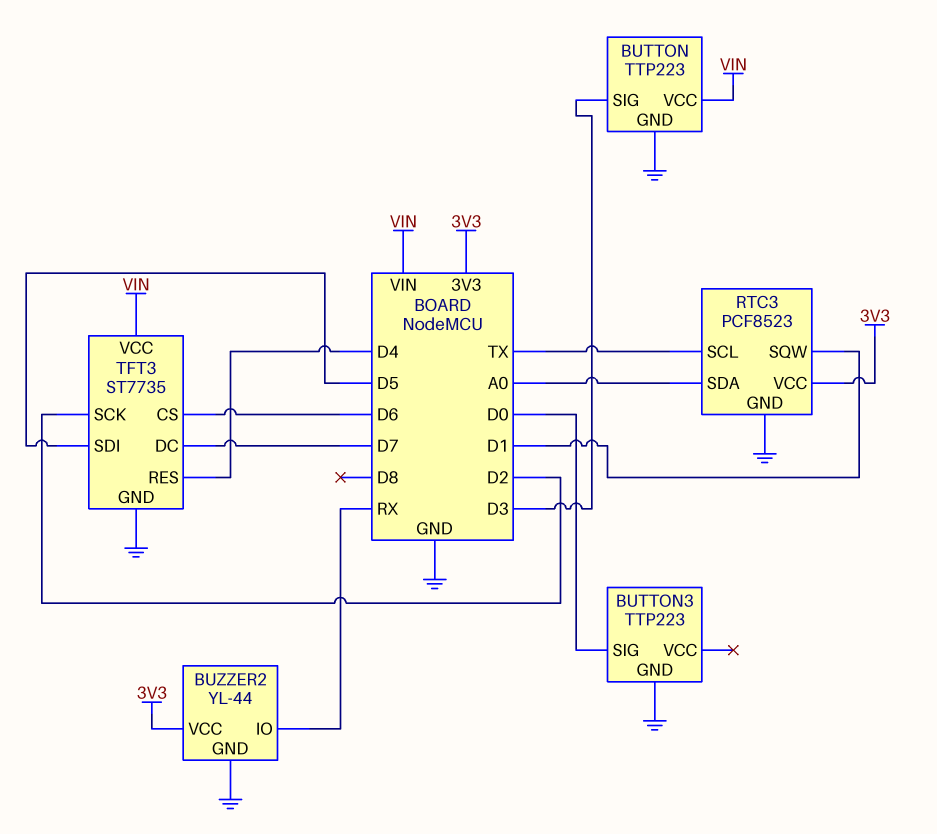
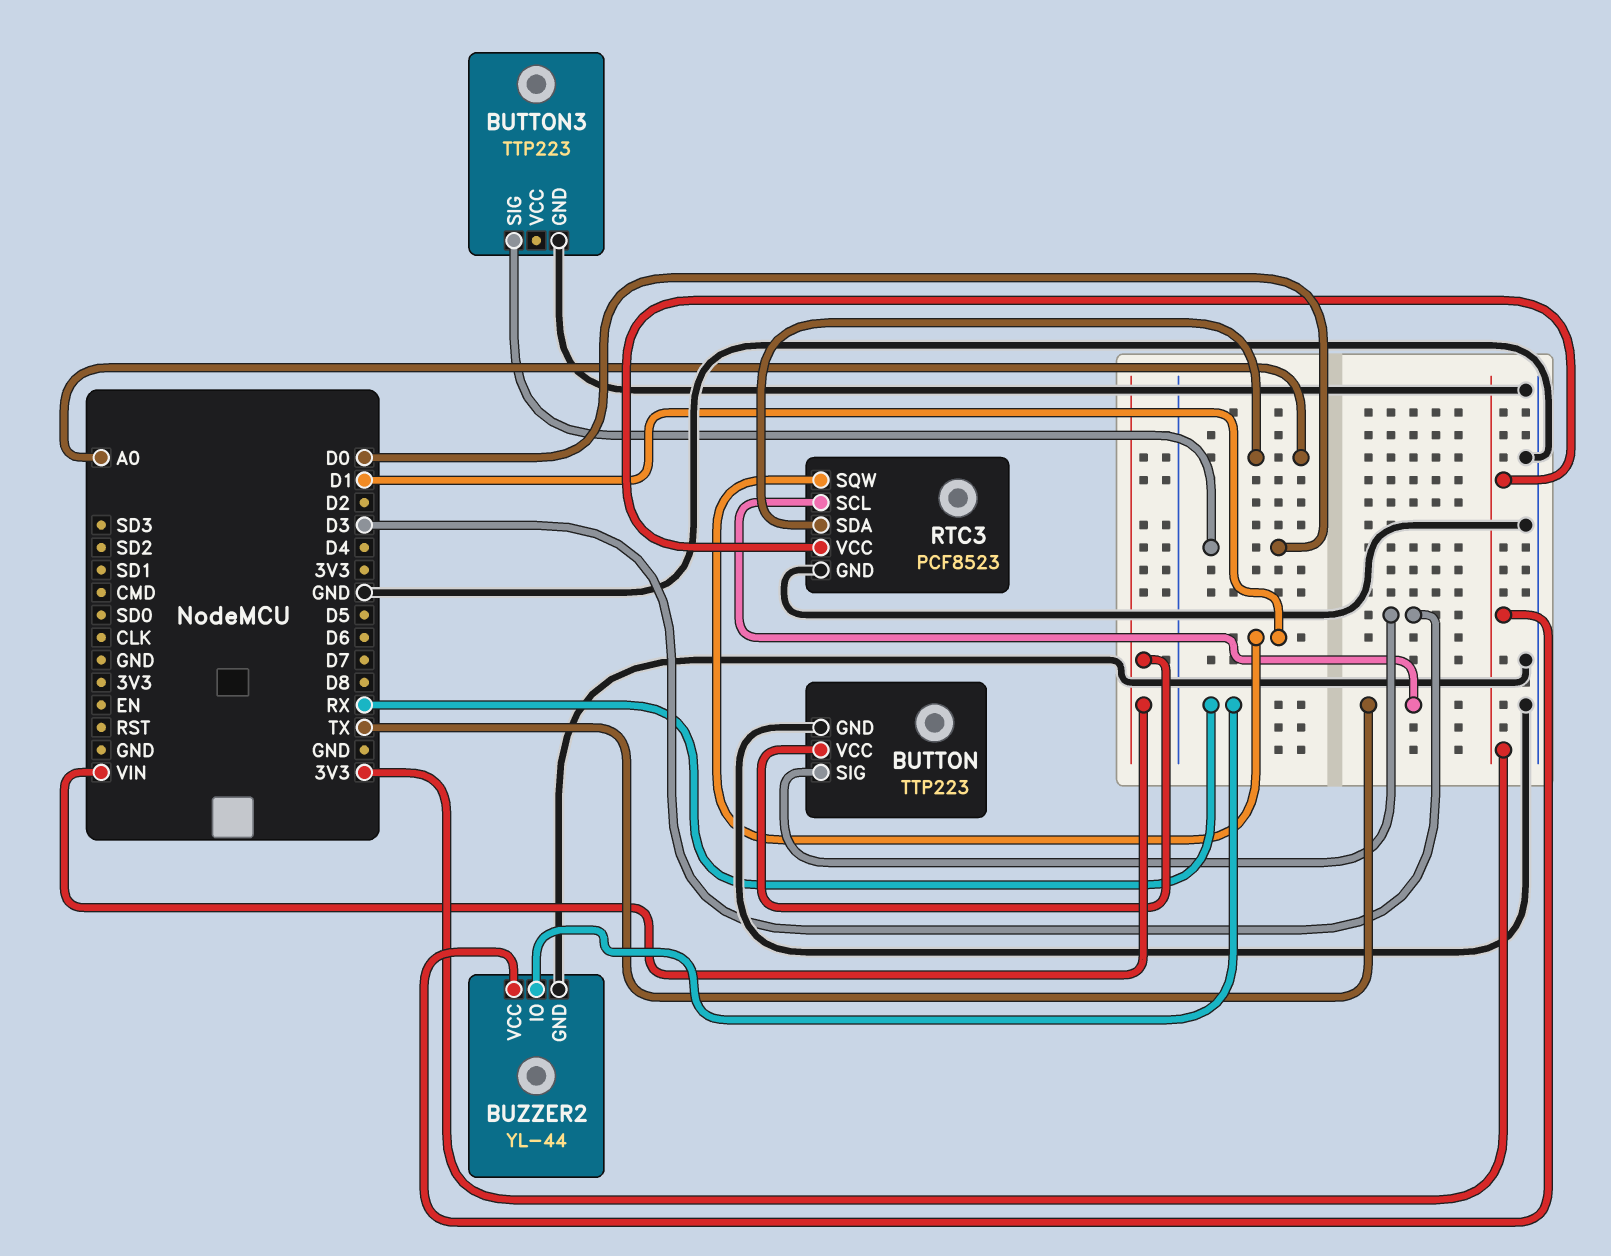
TFT3: ST7735 -> none
TFT3 pin CS: D6 -> none
TFT3 pin DC: D7 -> none
TFT3 pin GND: GND -> none
TFT3 pin RES: D4 -> none
TFT3 pin SCK: D2 -> none
TFT3 pin SDI: D5 -> none
TFT3 pin VCC: VIN -> none

